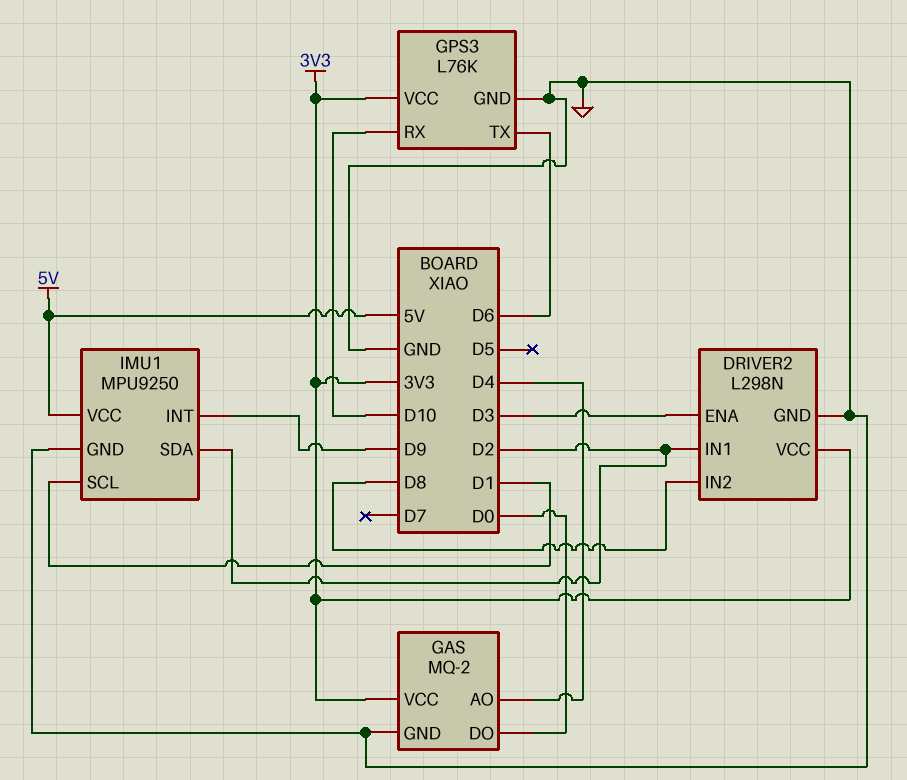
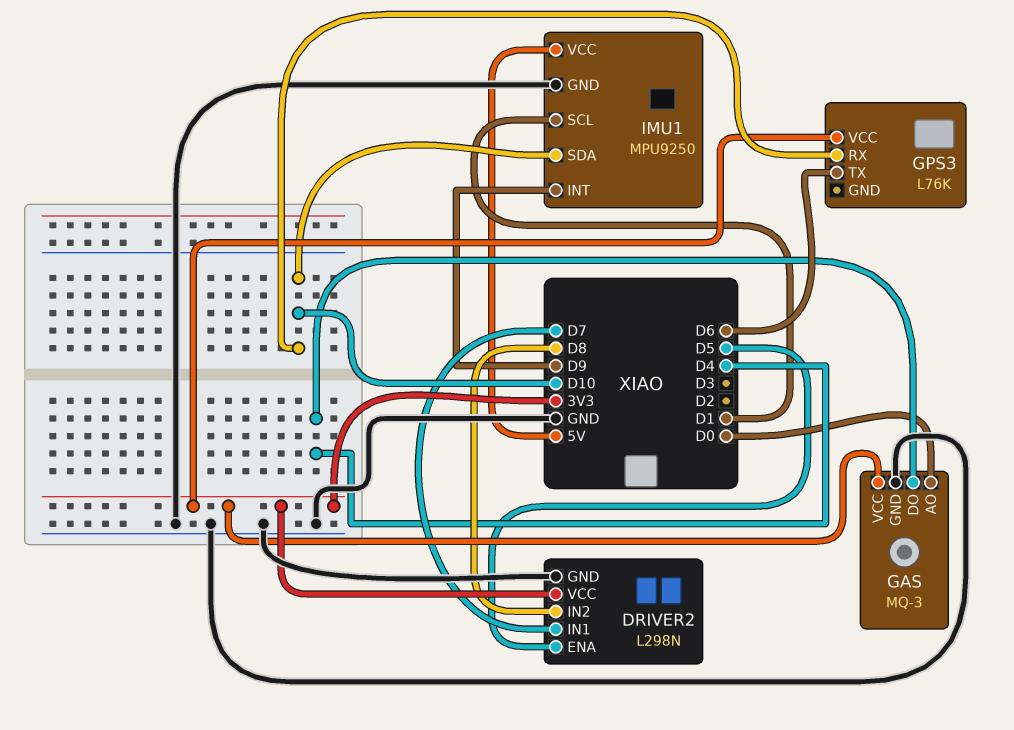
DRIVER2 pin ENA: D3 -> D5
DRIVER2 pin IN1: D2 -> D7
GAS: MQ-2 -> MQ-3
GAS pin AO: D4 -> D0
GAS pin DO: D0 -> D4
GPS3 pin GND: GND -> none
IMU1 pin SDA: D2 -> D10

